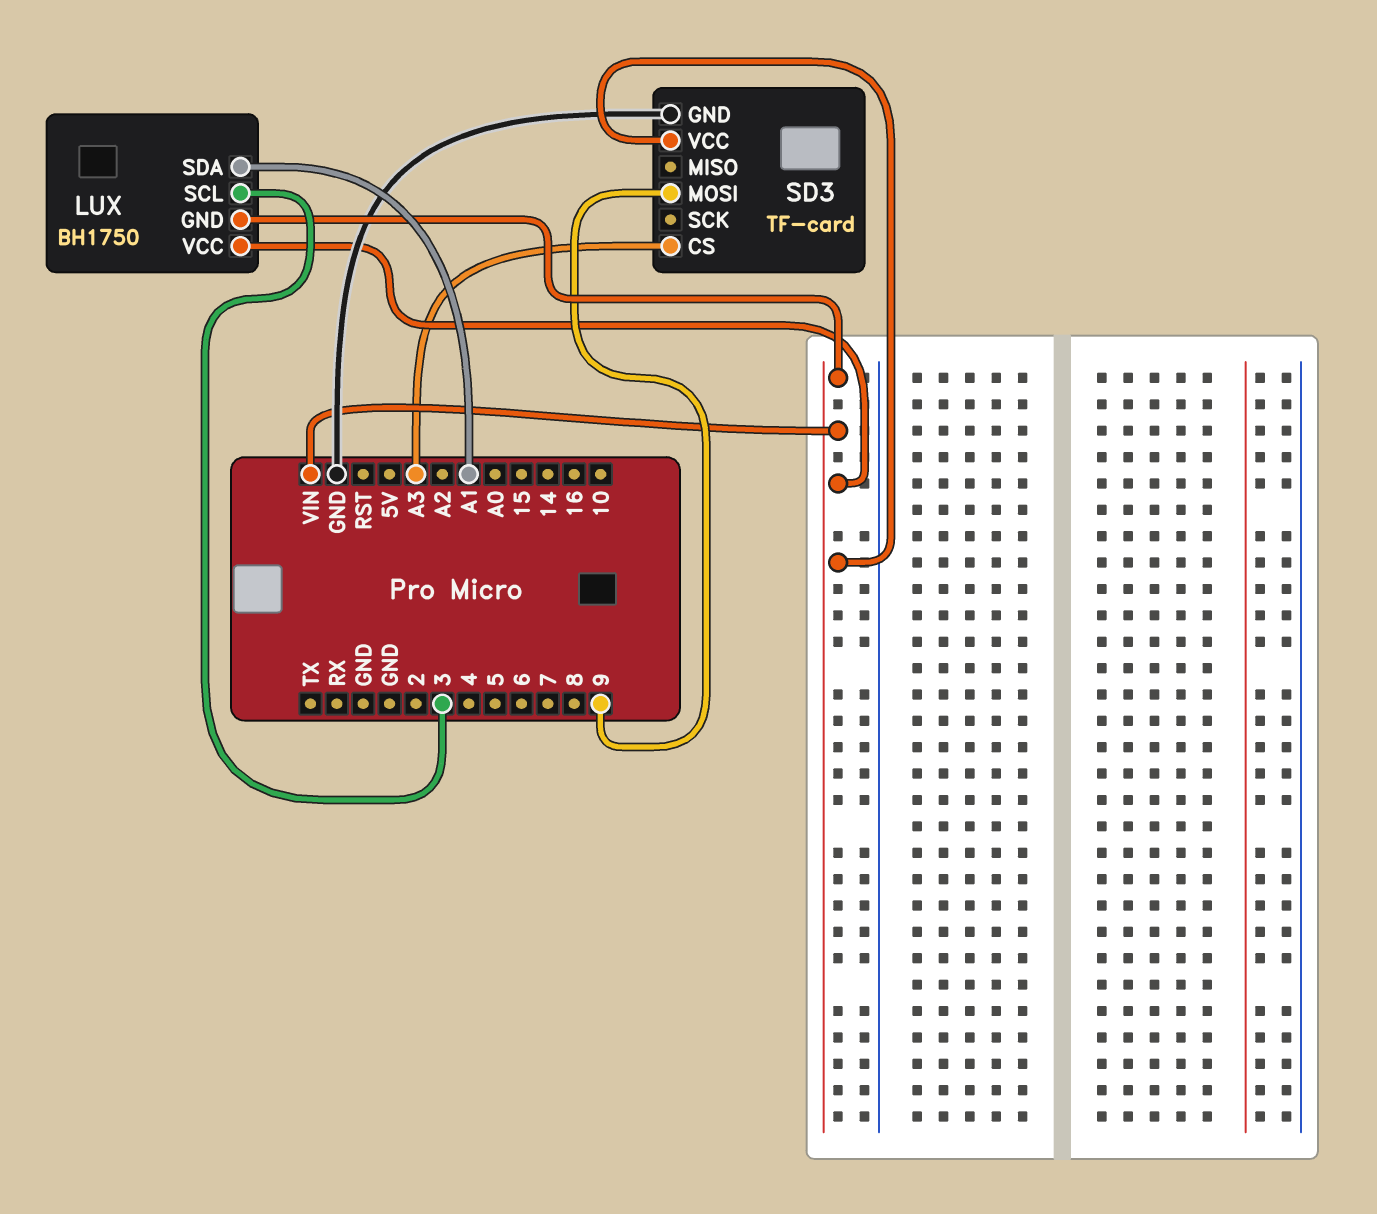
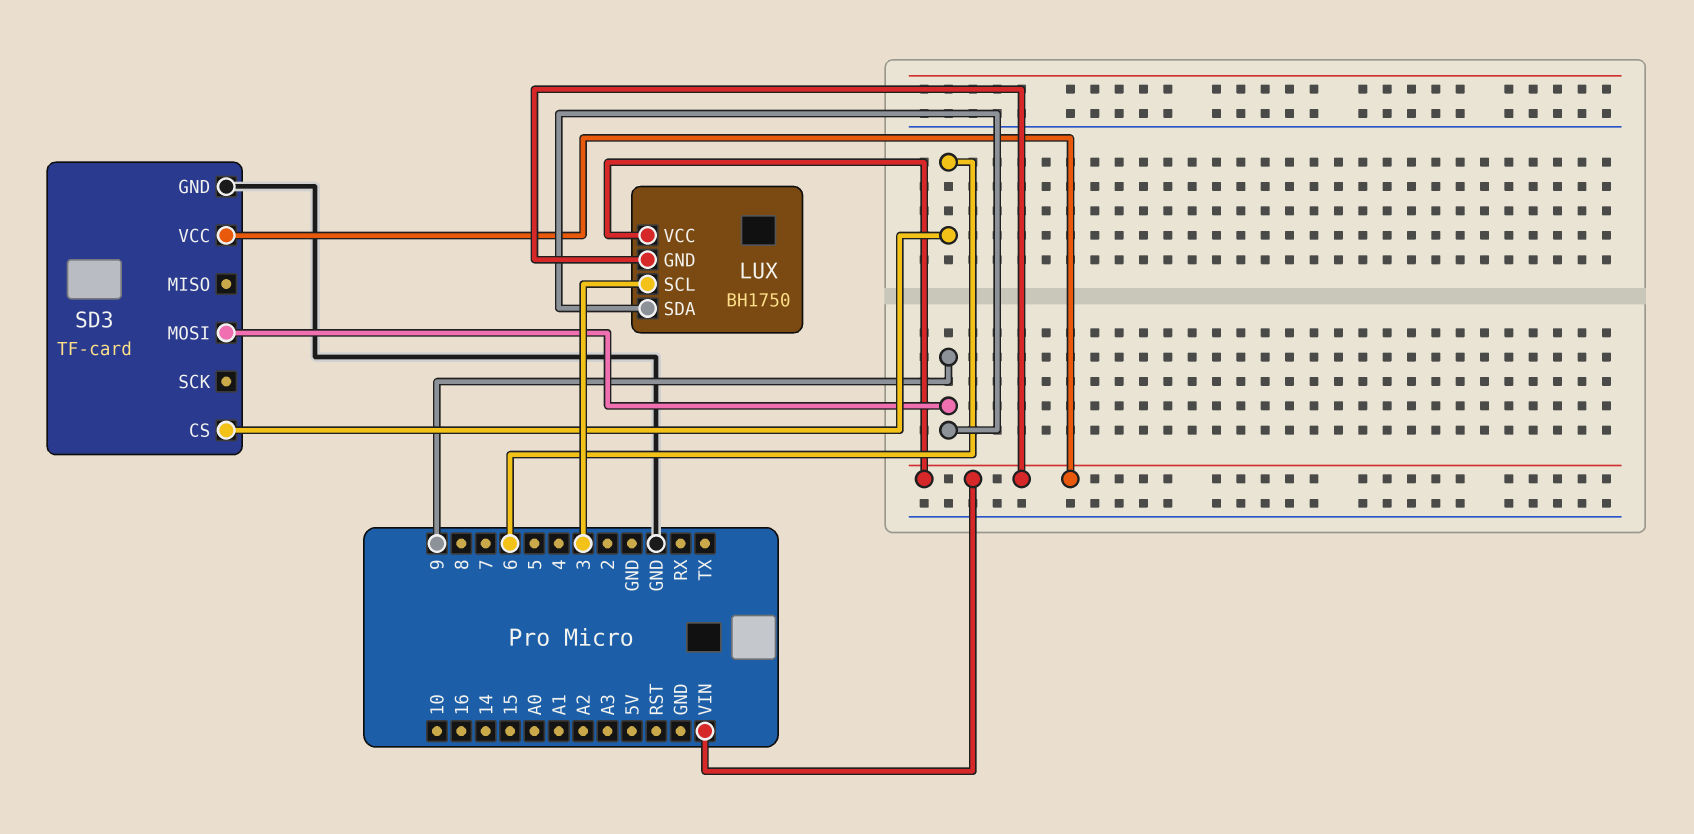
LUX pin SDA: A1 -> 9
SD3 pin CS: A3 -> 6

